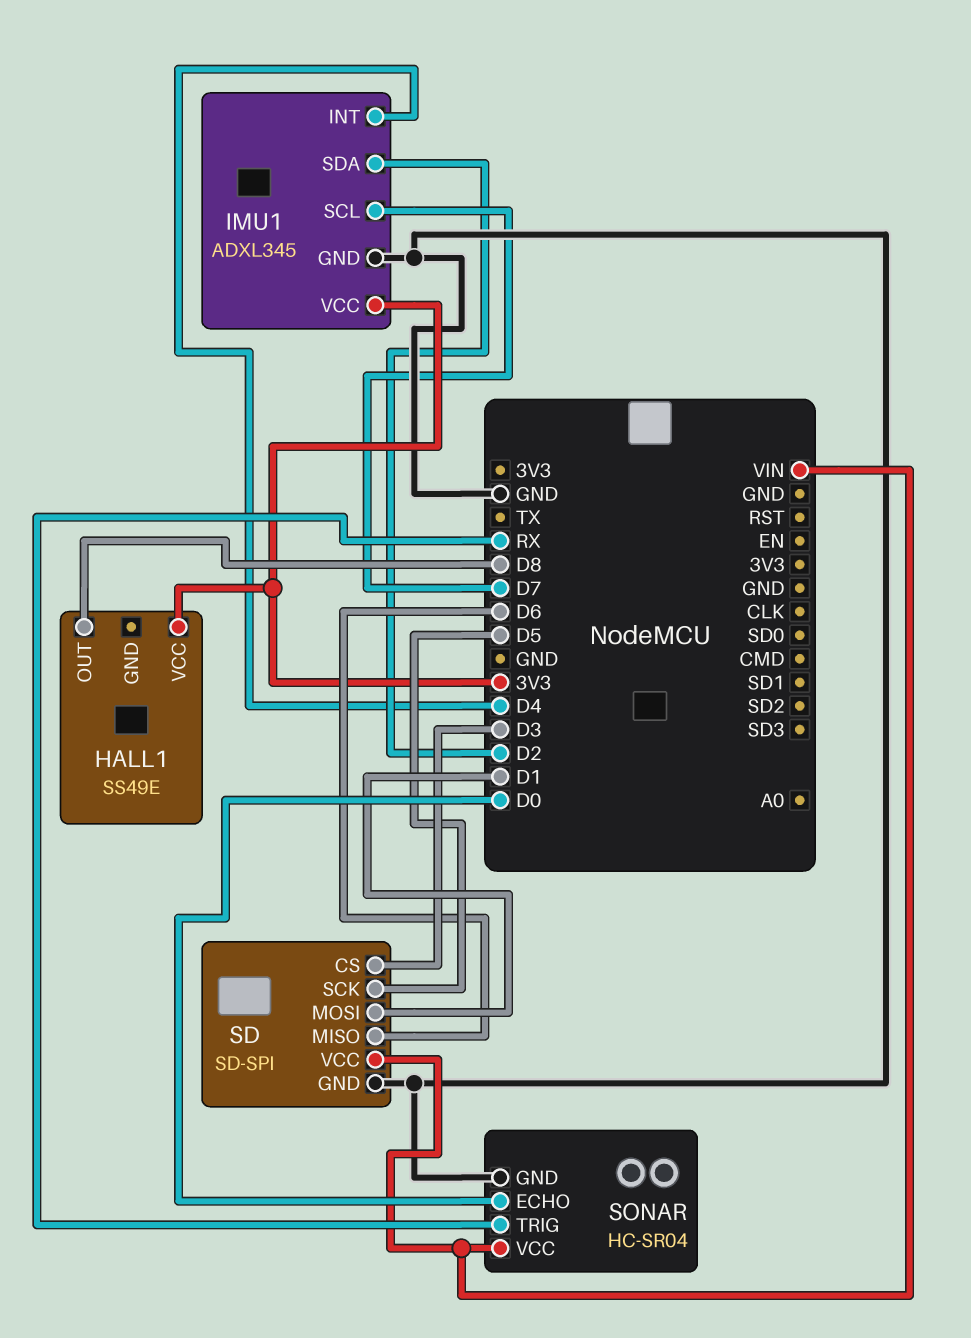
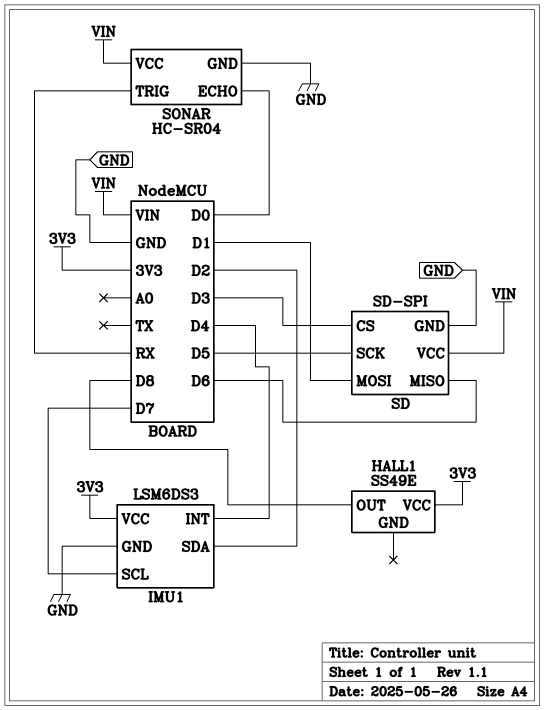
IMU1: ADXL345 -> LSM6DS3

